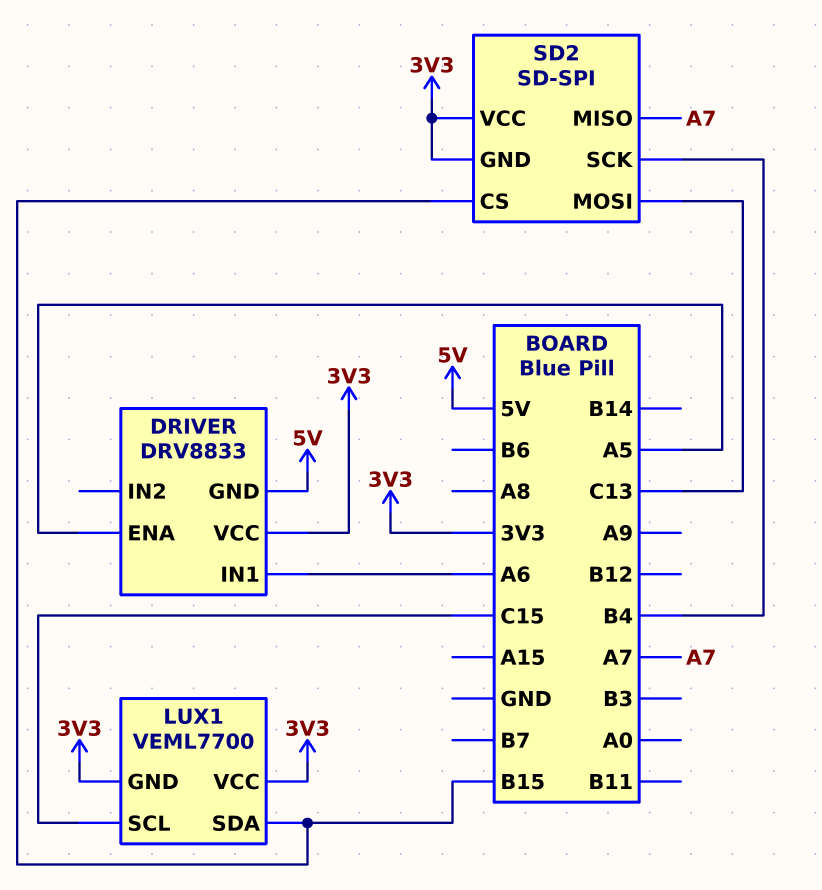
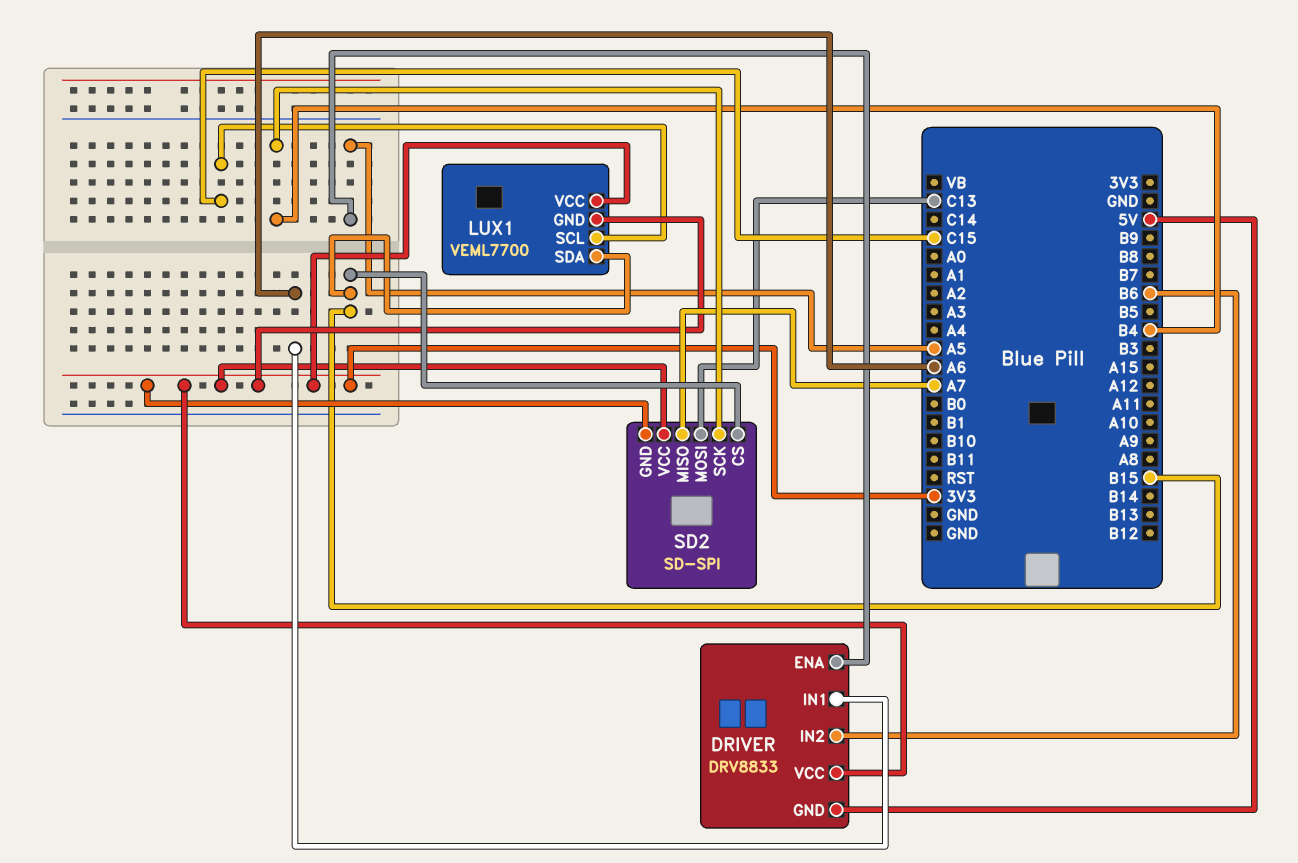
DRIVER pin IN2: none -> B6

